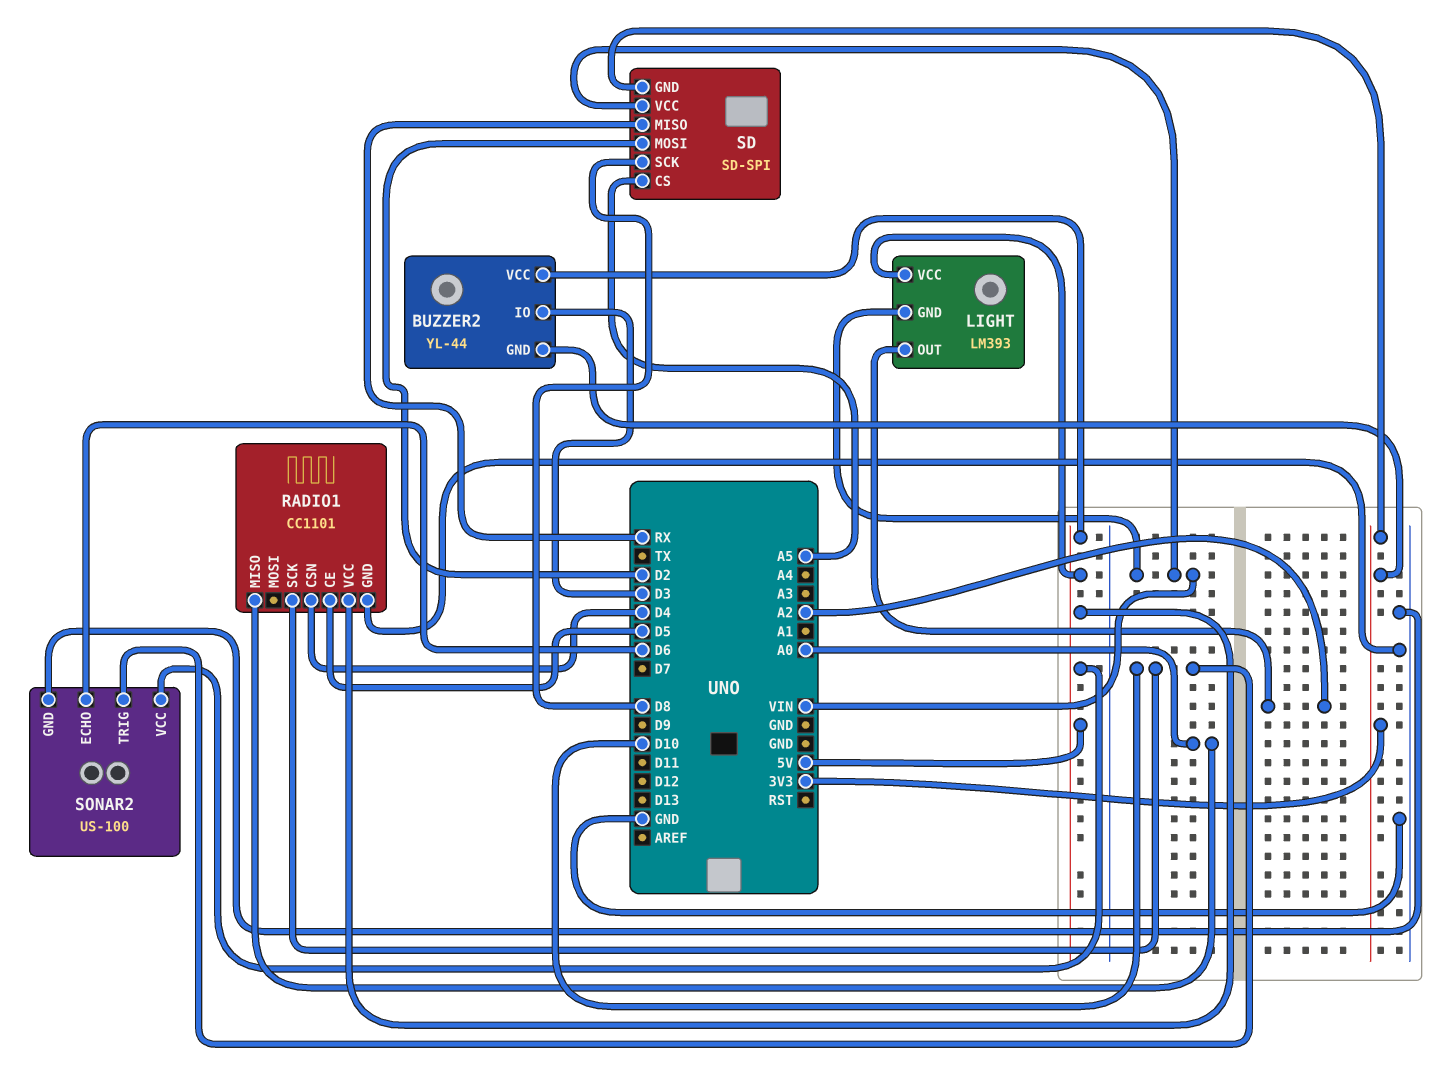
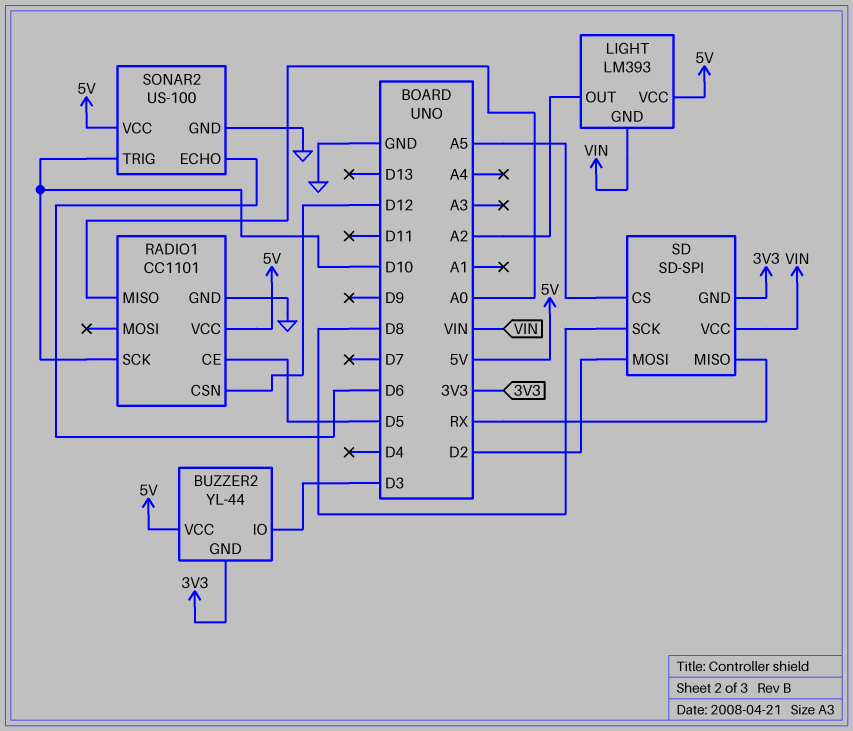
RADIO1 pin CSN: D4 -> D12

